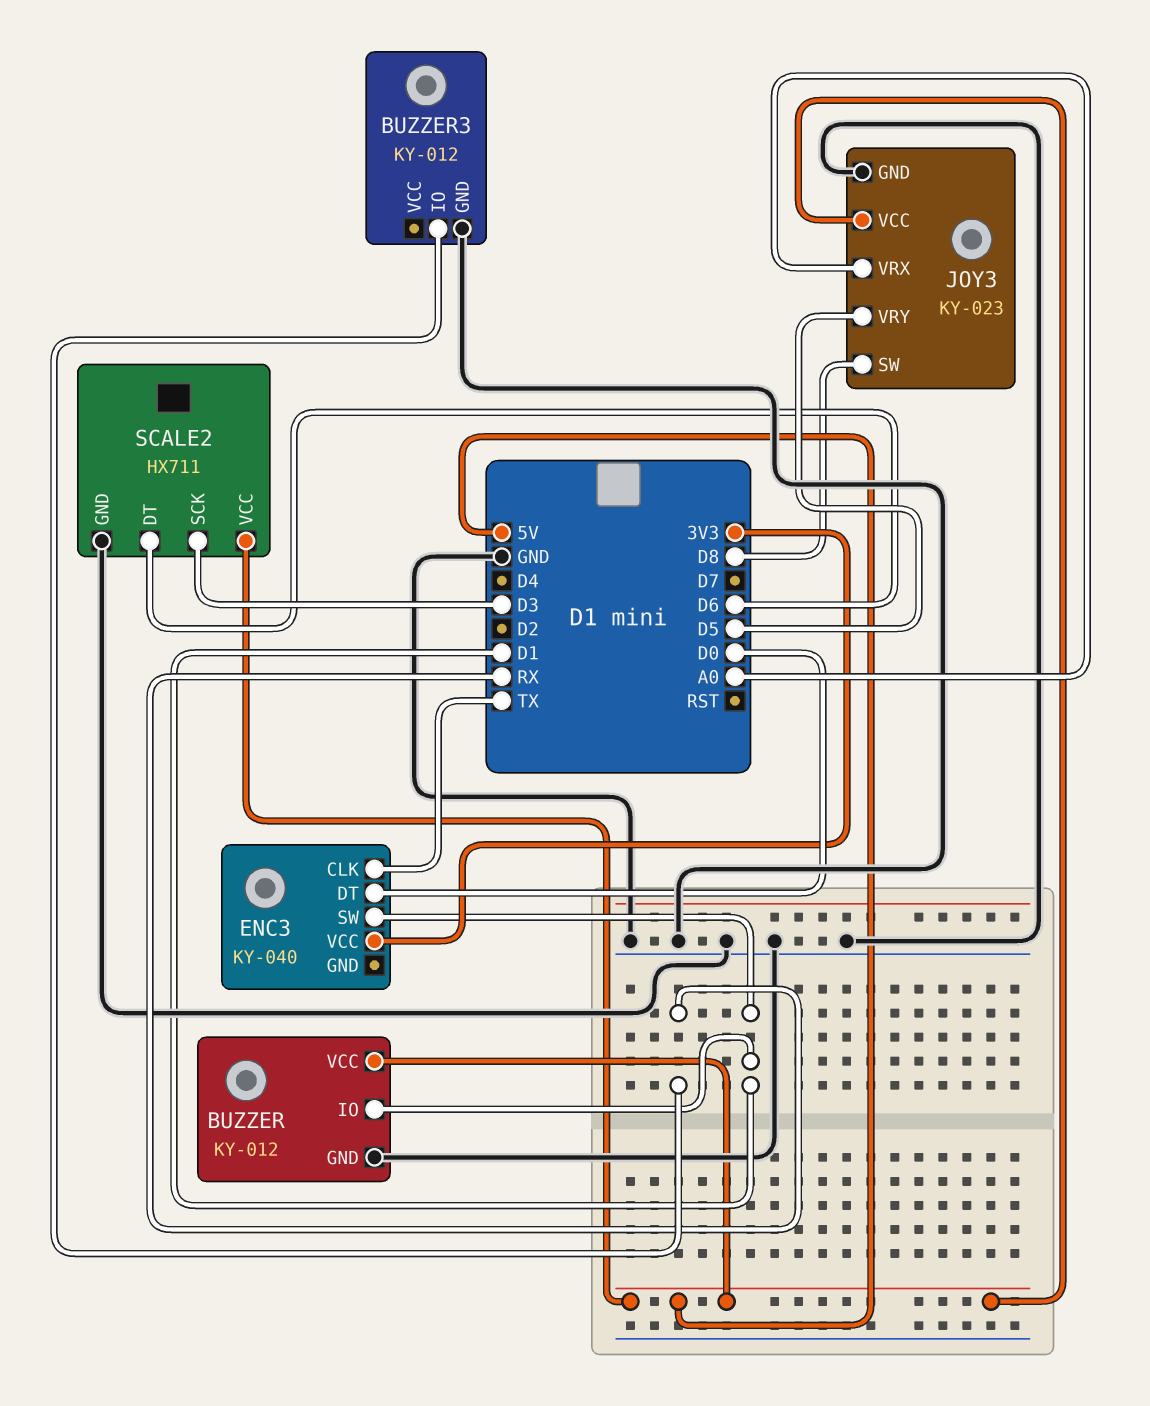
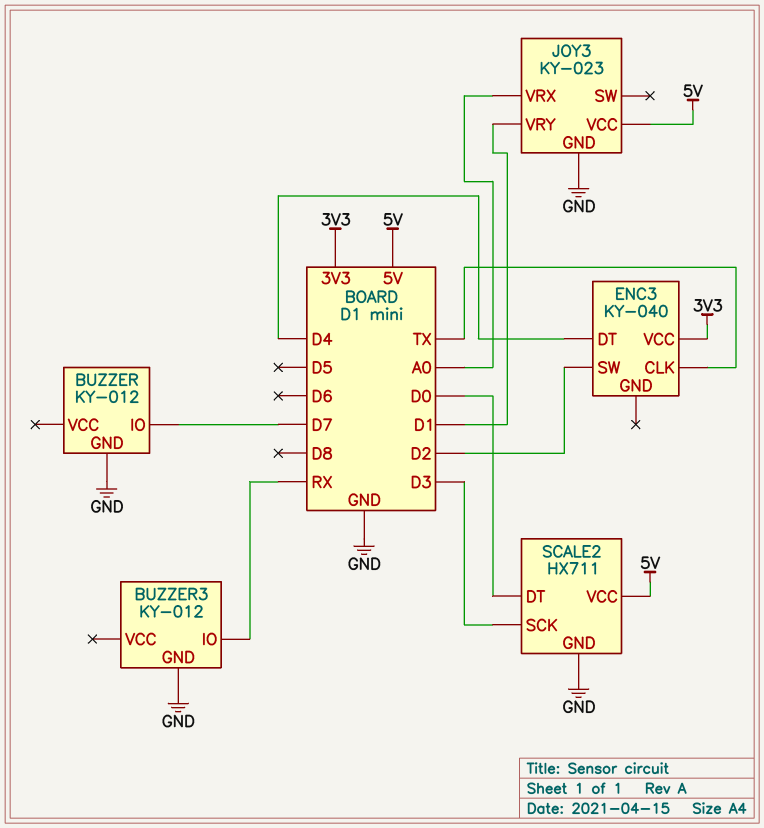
BUZZER pin IO: D1 -> D7
BUZZER pin VCC: 5V -> none
ENC3 pin DT: D0 -> D4
ENC3 pin SW: D1 -> D2
JOY3 pin SW: D8 -> none
JOY3 pin VRY: D5 -> D1
SCALE2 pin DT: D6 -> D0

